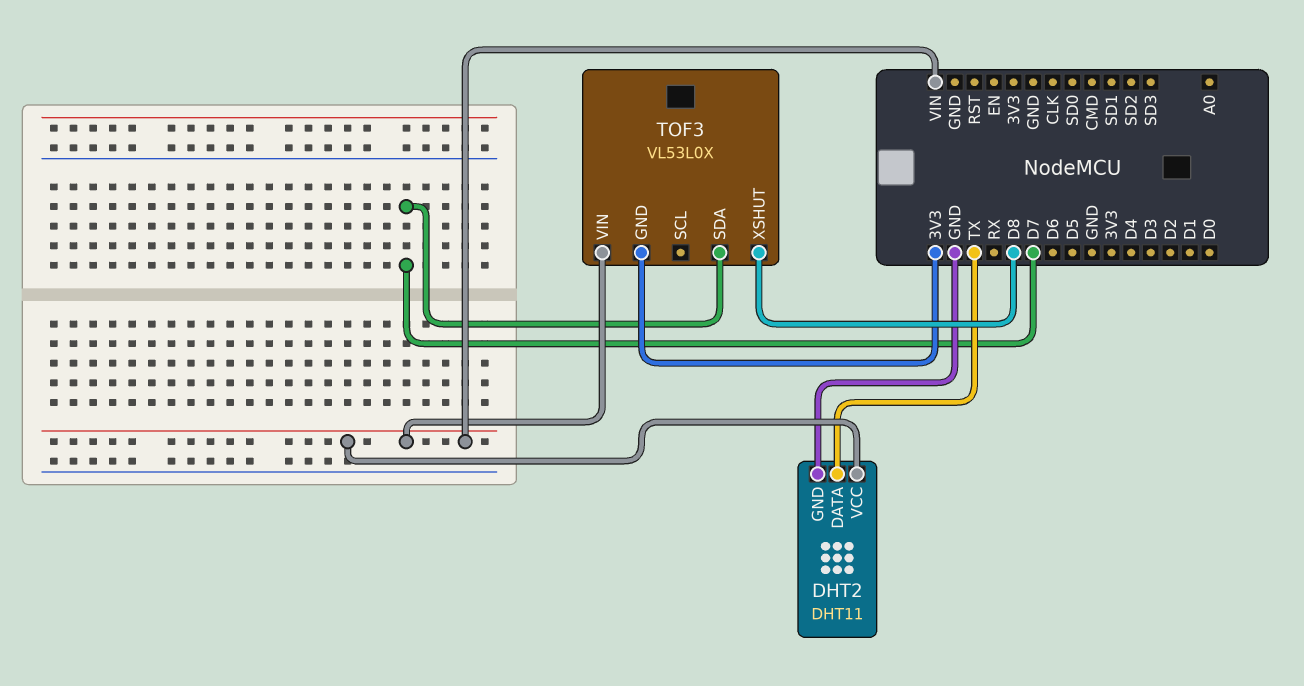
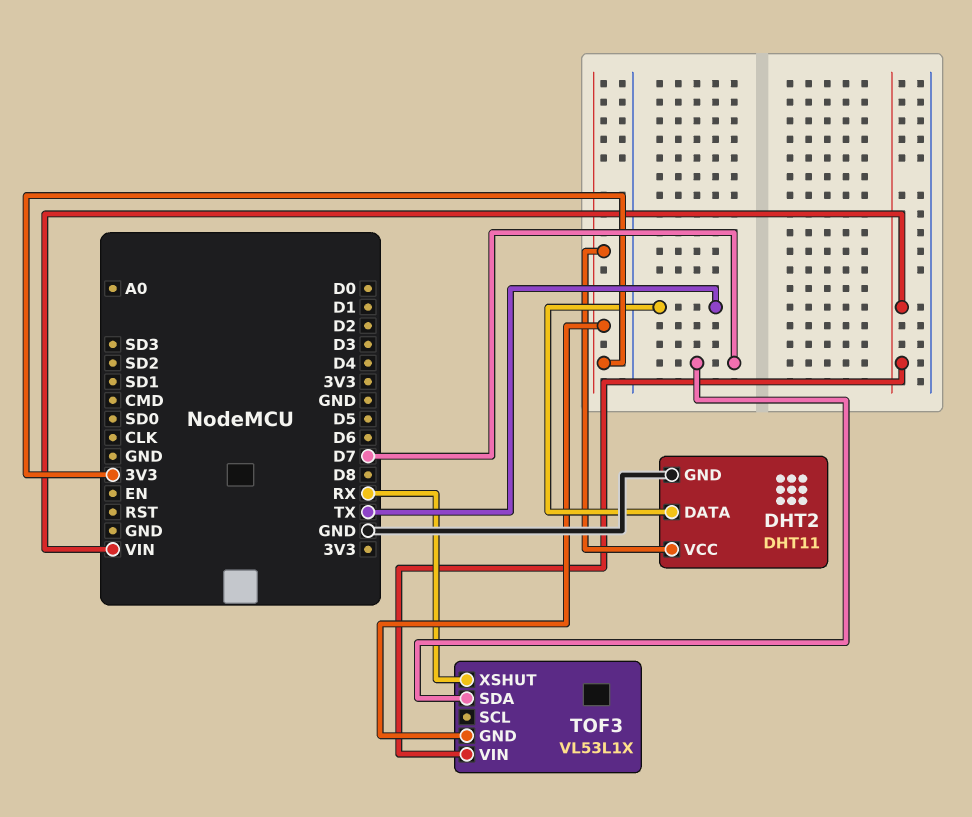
DHT2 pin VCC: VIN -> 3V3
TOF3: VL53L0X -> VL53L1X
TOF3 pin XSHUT: D8 -> RX

